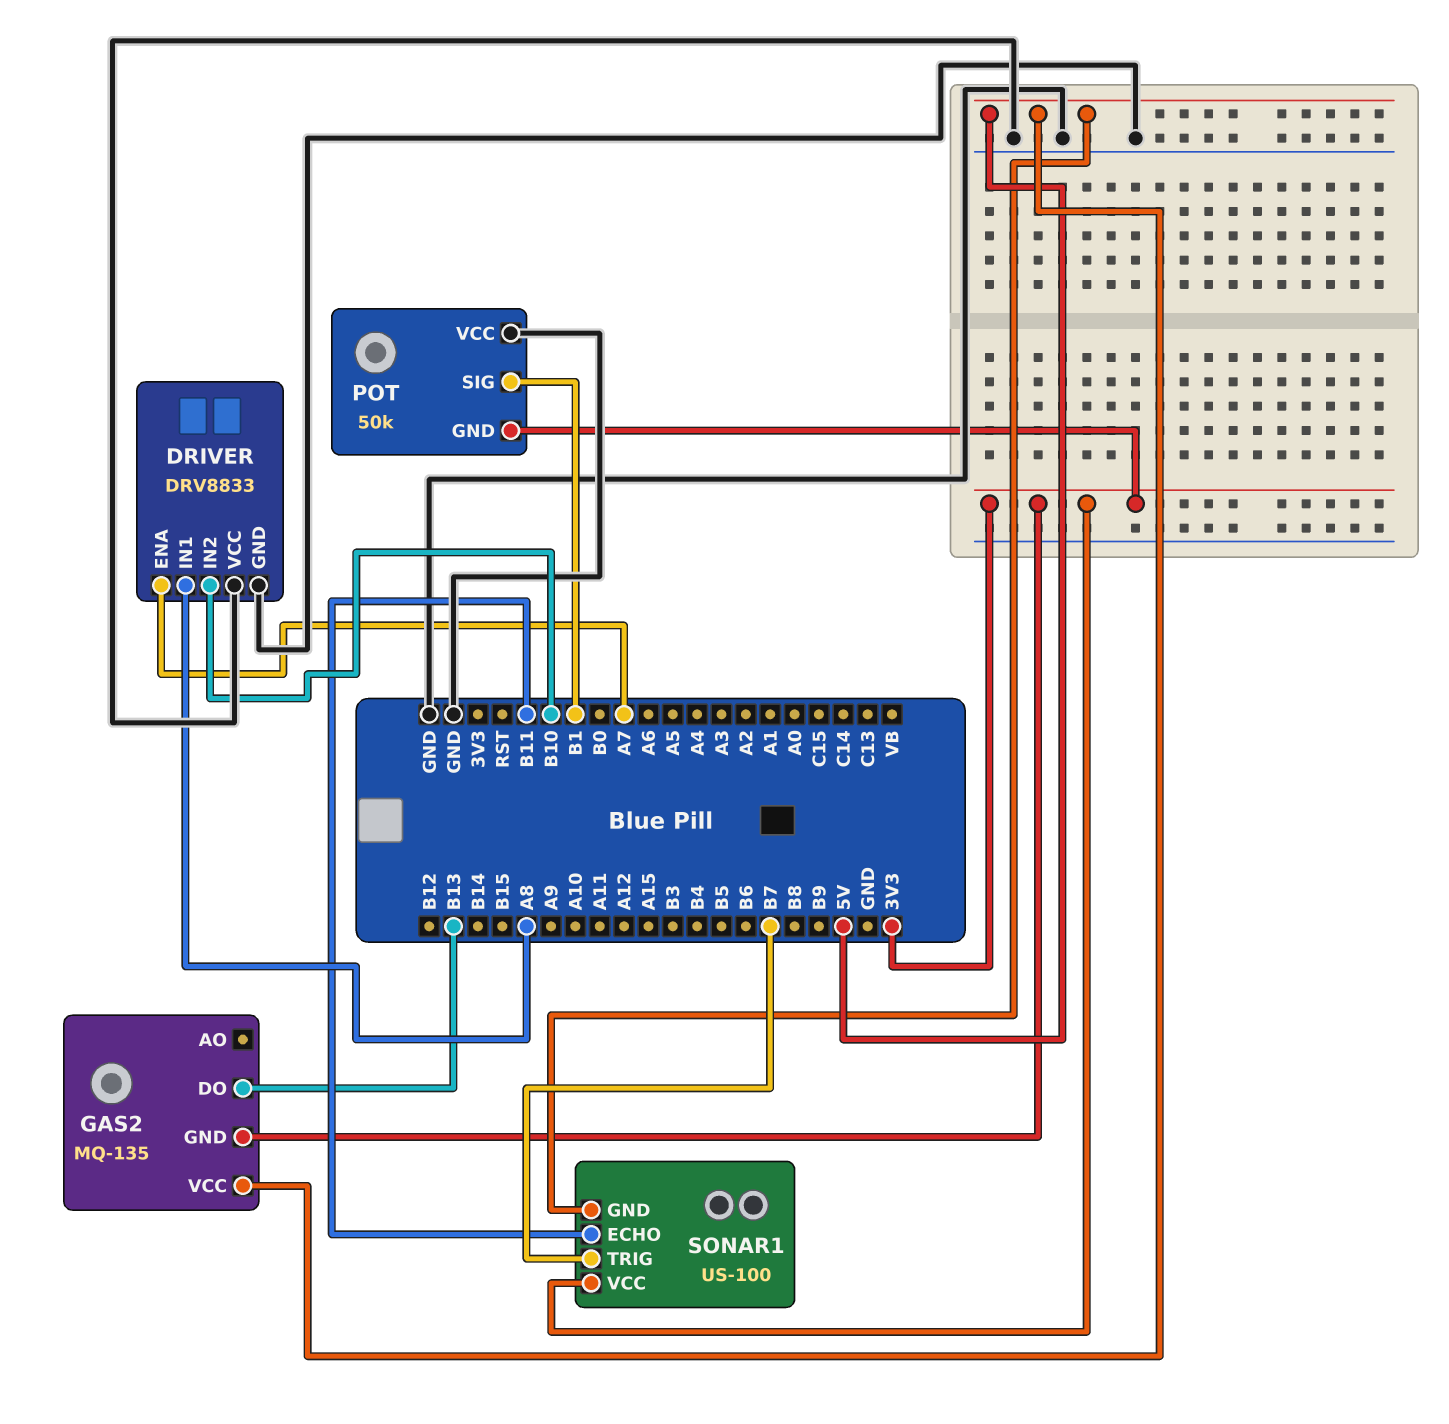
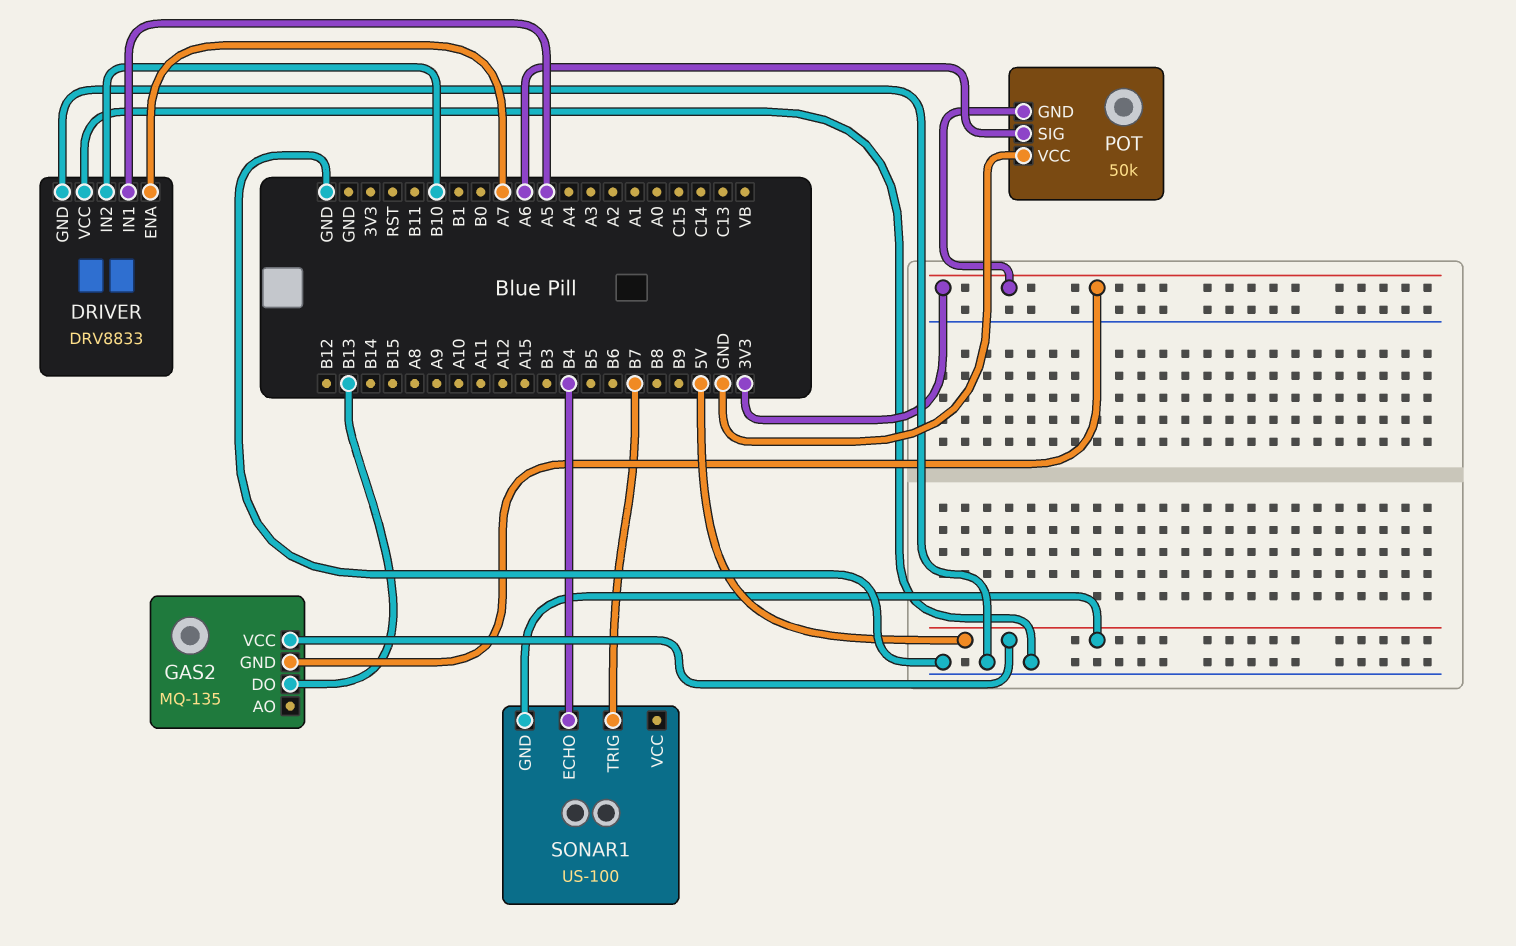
DRIVER pin IN1: A8 -> A5
POT pin SIG: B1 -> A6
SONAR1 pin ECHO: B11 -> B4
SONAR1 pin VCC: 3V3 -> none

